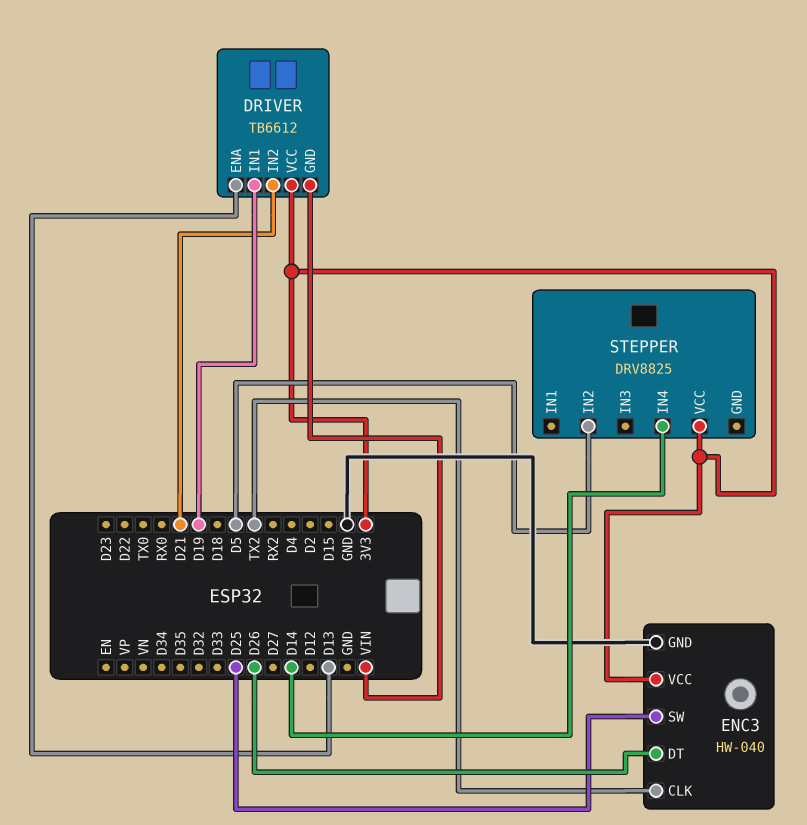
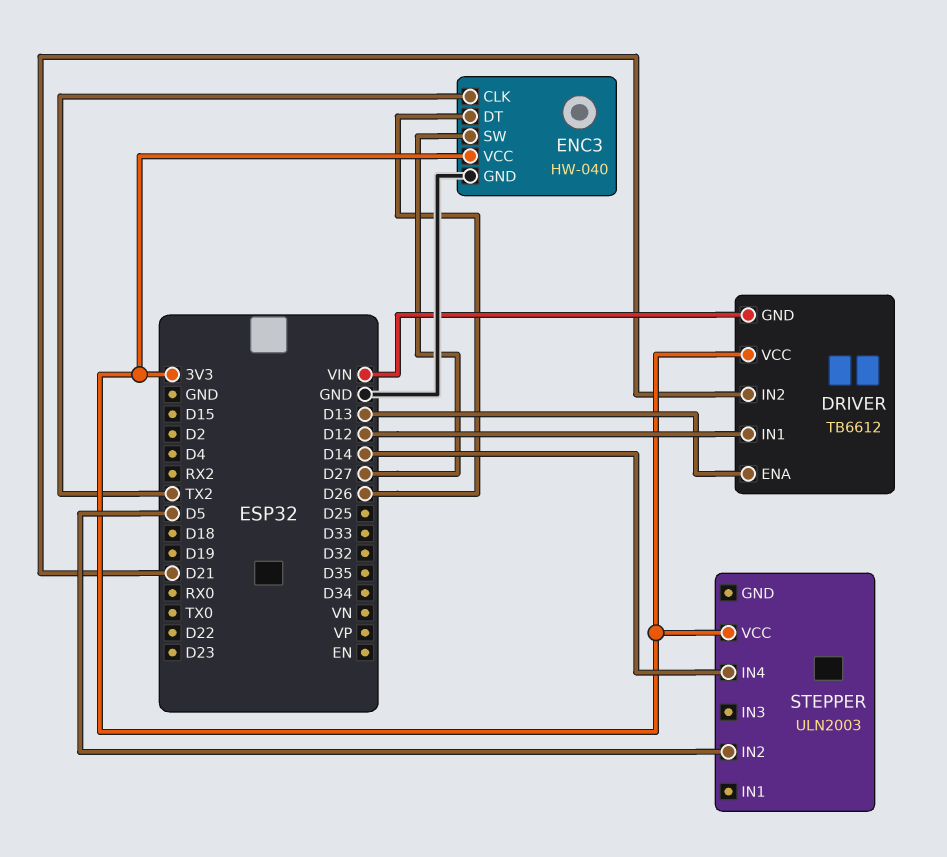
DRIVER pin IN1: D19 -> D12
ENC3 pin SW: D25 -> D27
STEPPER: DRV8825 -> ULN2003

